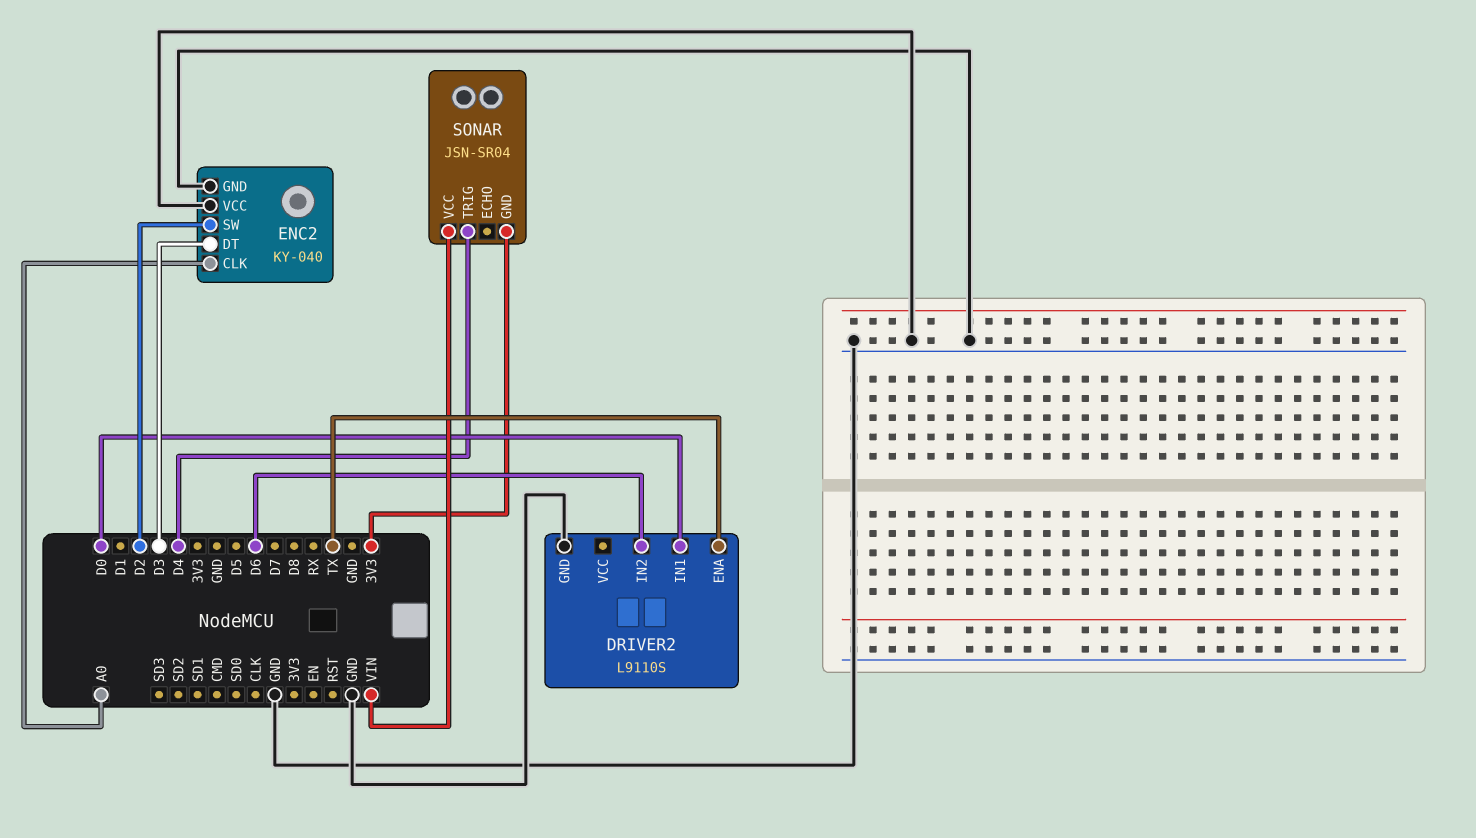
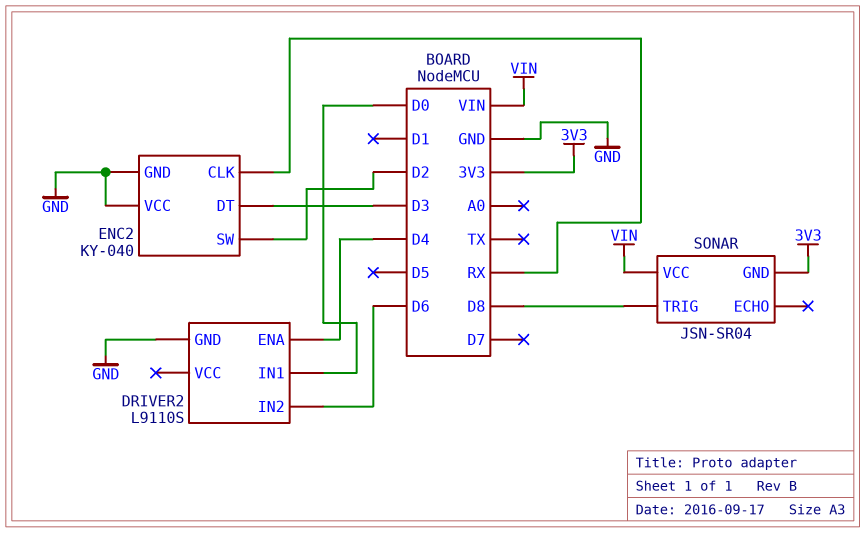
DRIVER2 pin ENA: TX -> D4
ENC2 pin CLK: A0 -> RX
SONAR pin TRIG: D4 -> D8

